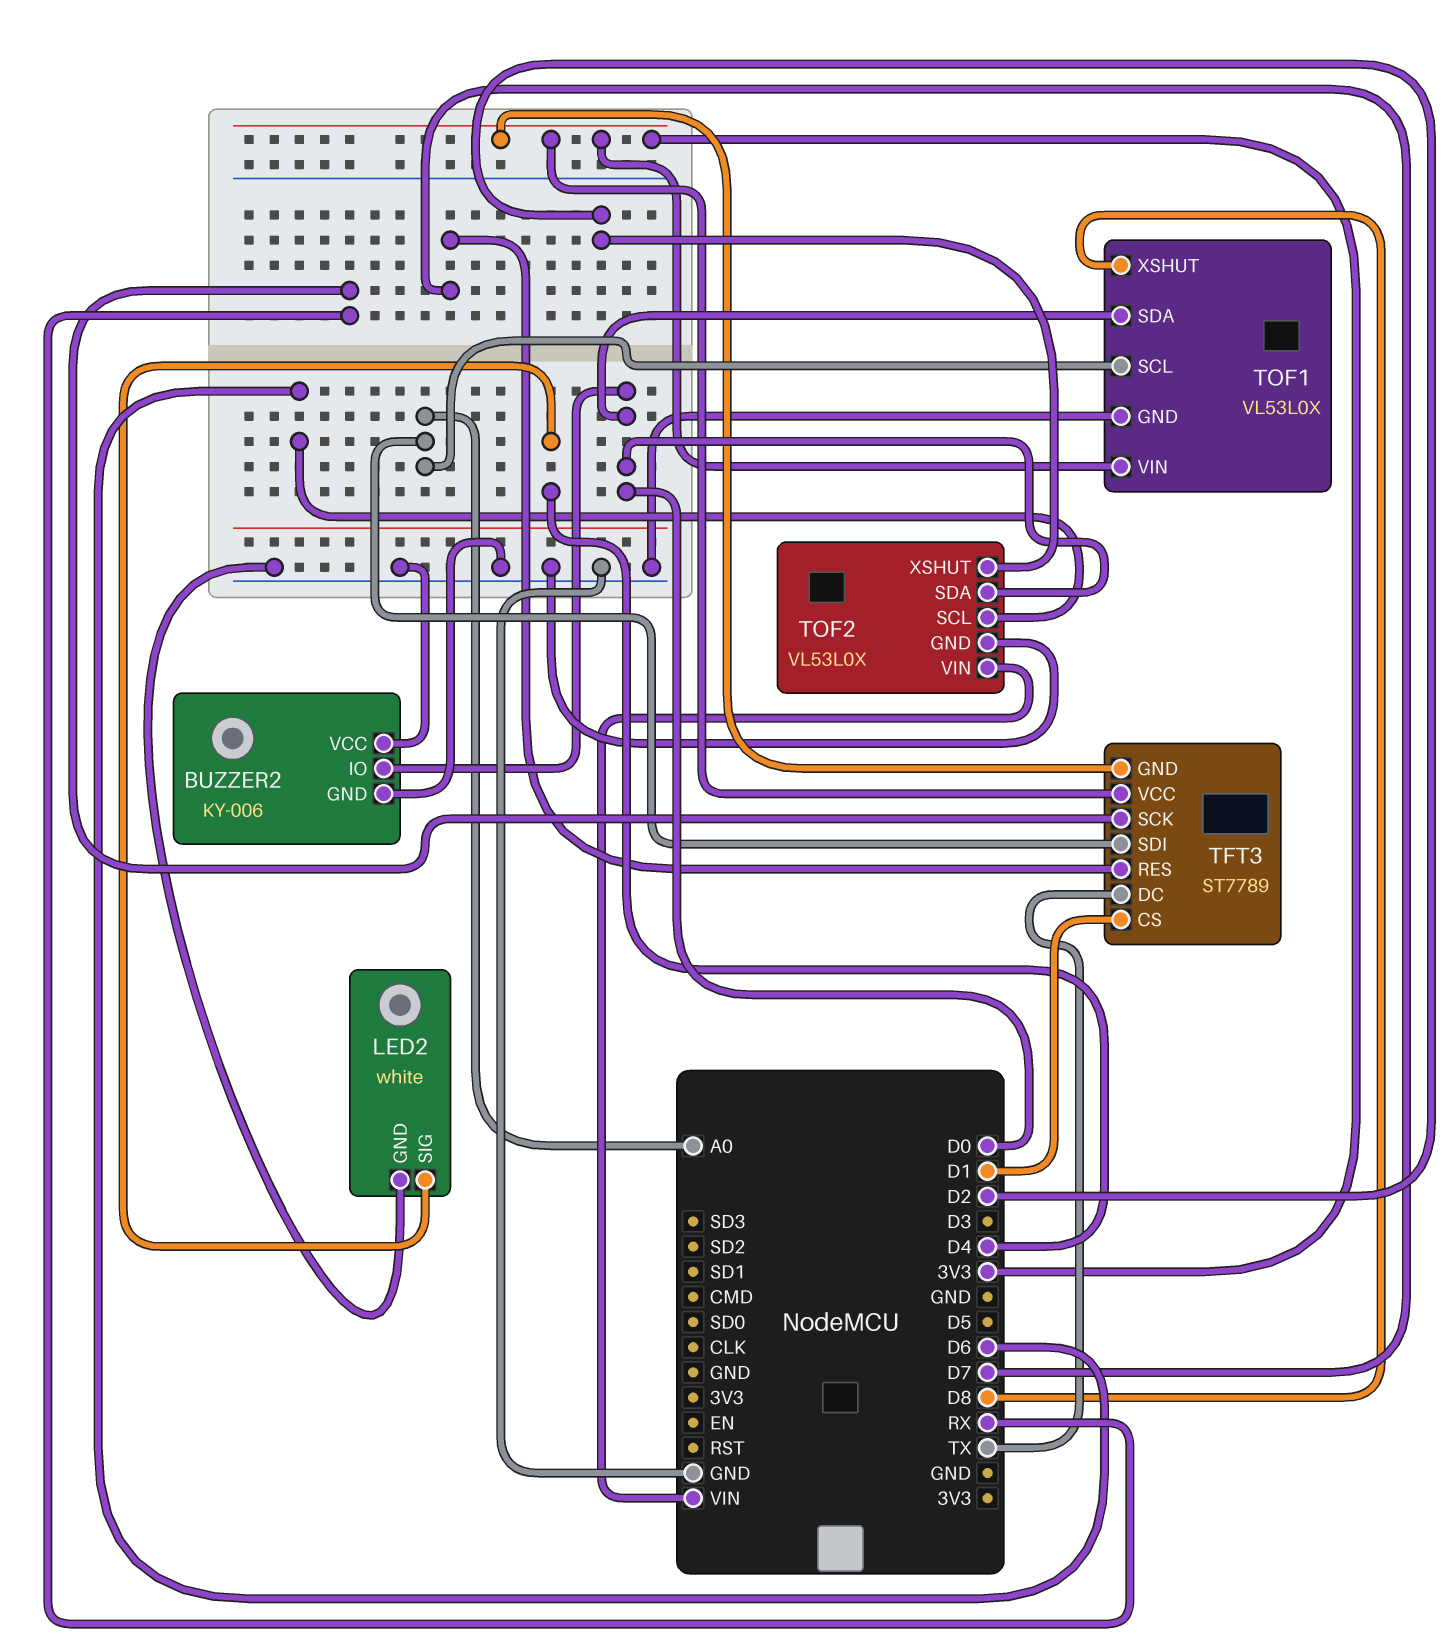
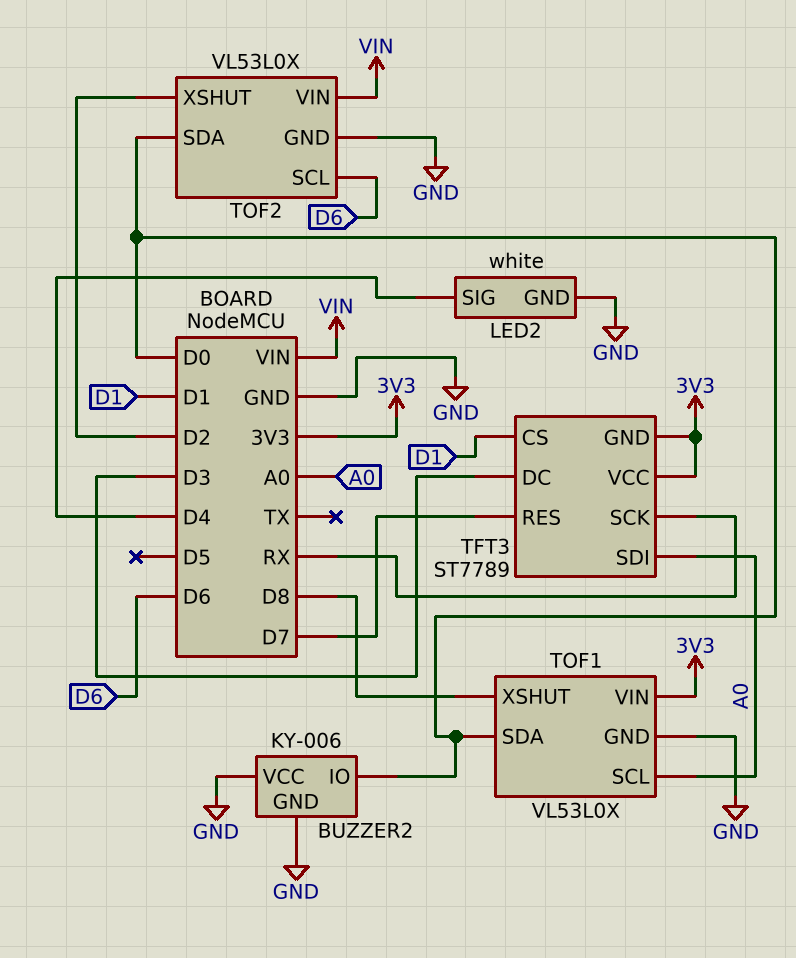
TFT3 pin DC: TX -> D3

